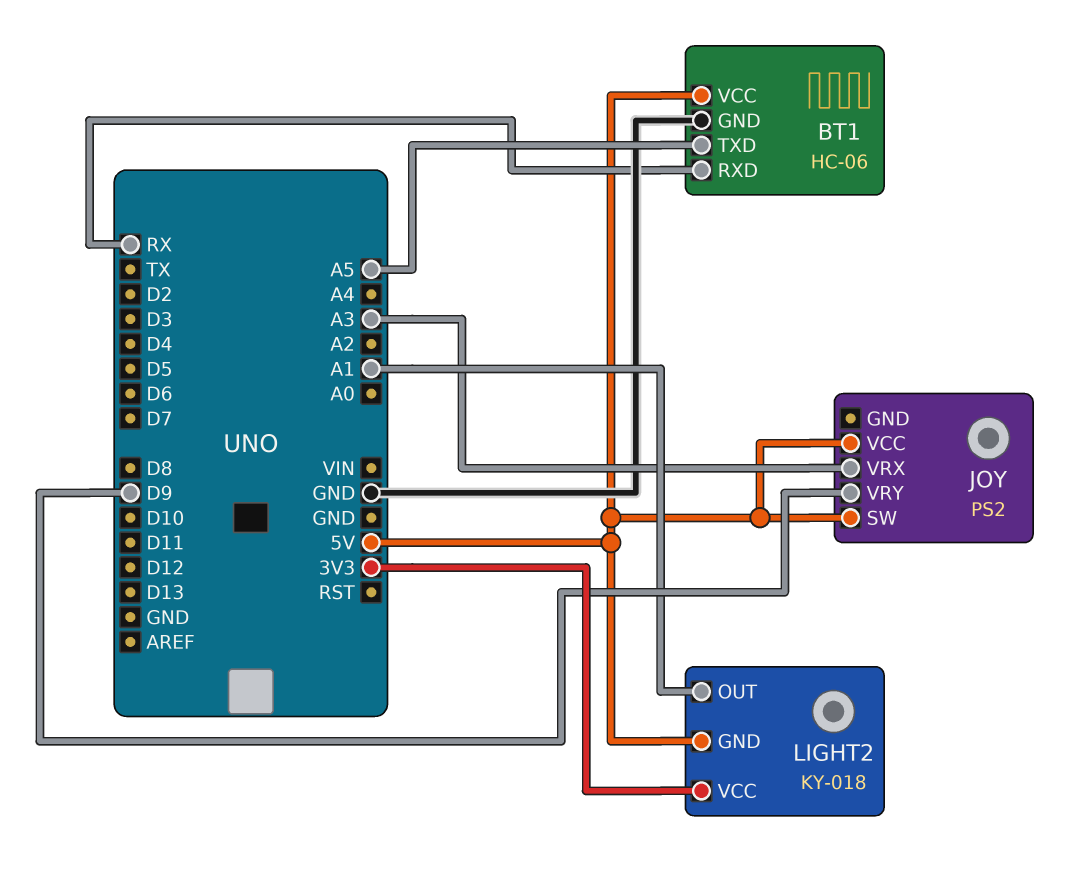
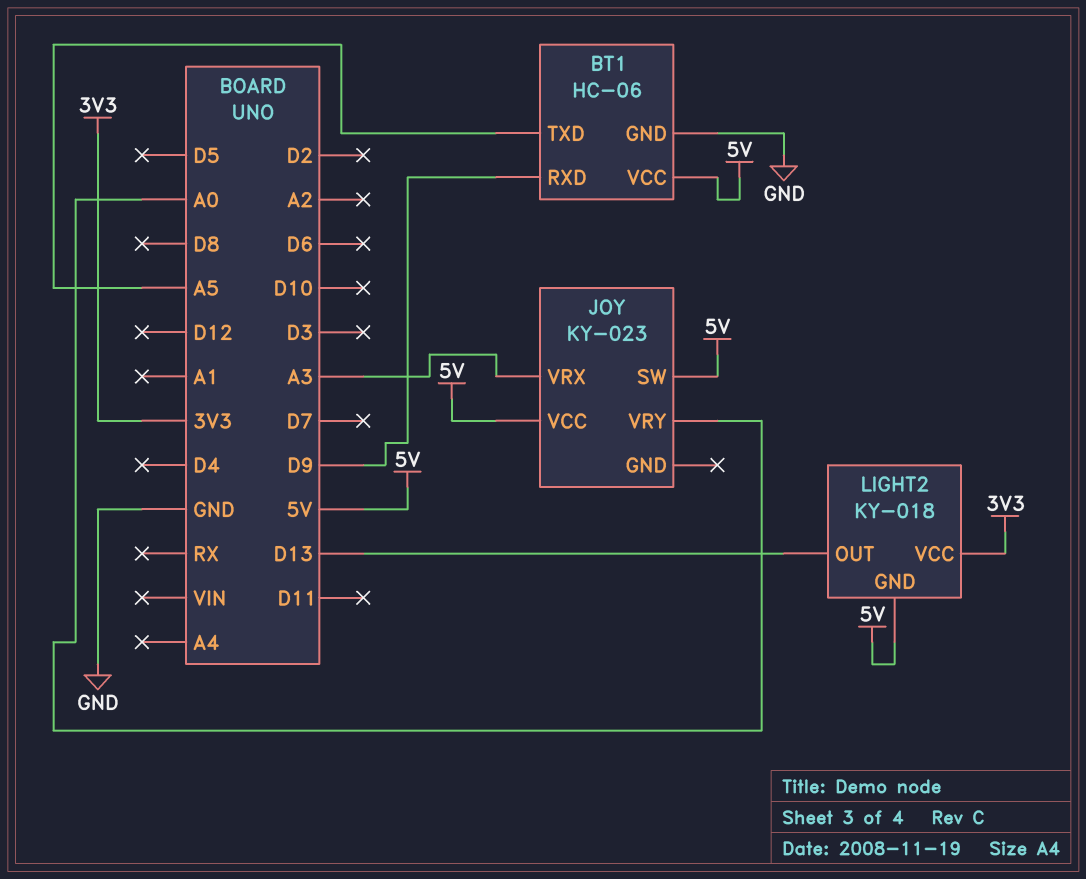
BT1 pin RXD: RX -> D9
JOY: PS2 -> KY-023
JOY pin VRY: D9 -> A0
LIGHT2 pin OUT: A1 -> D13

